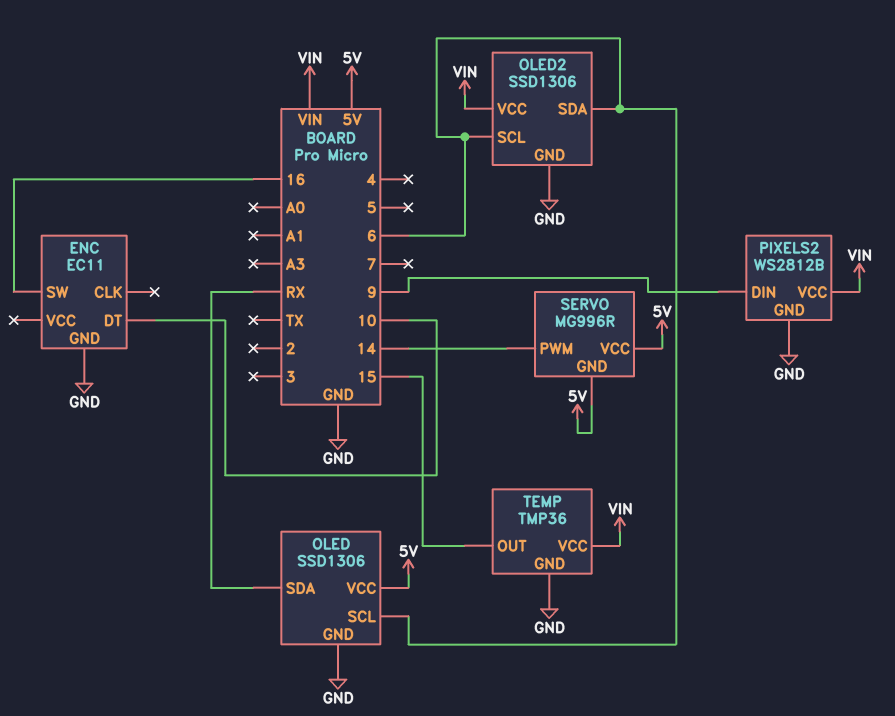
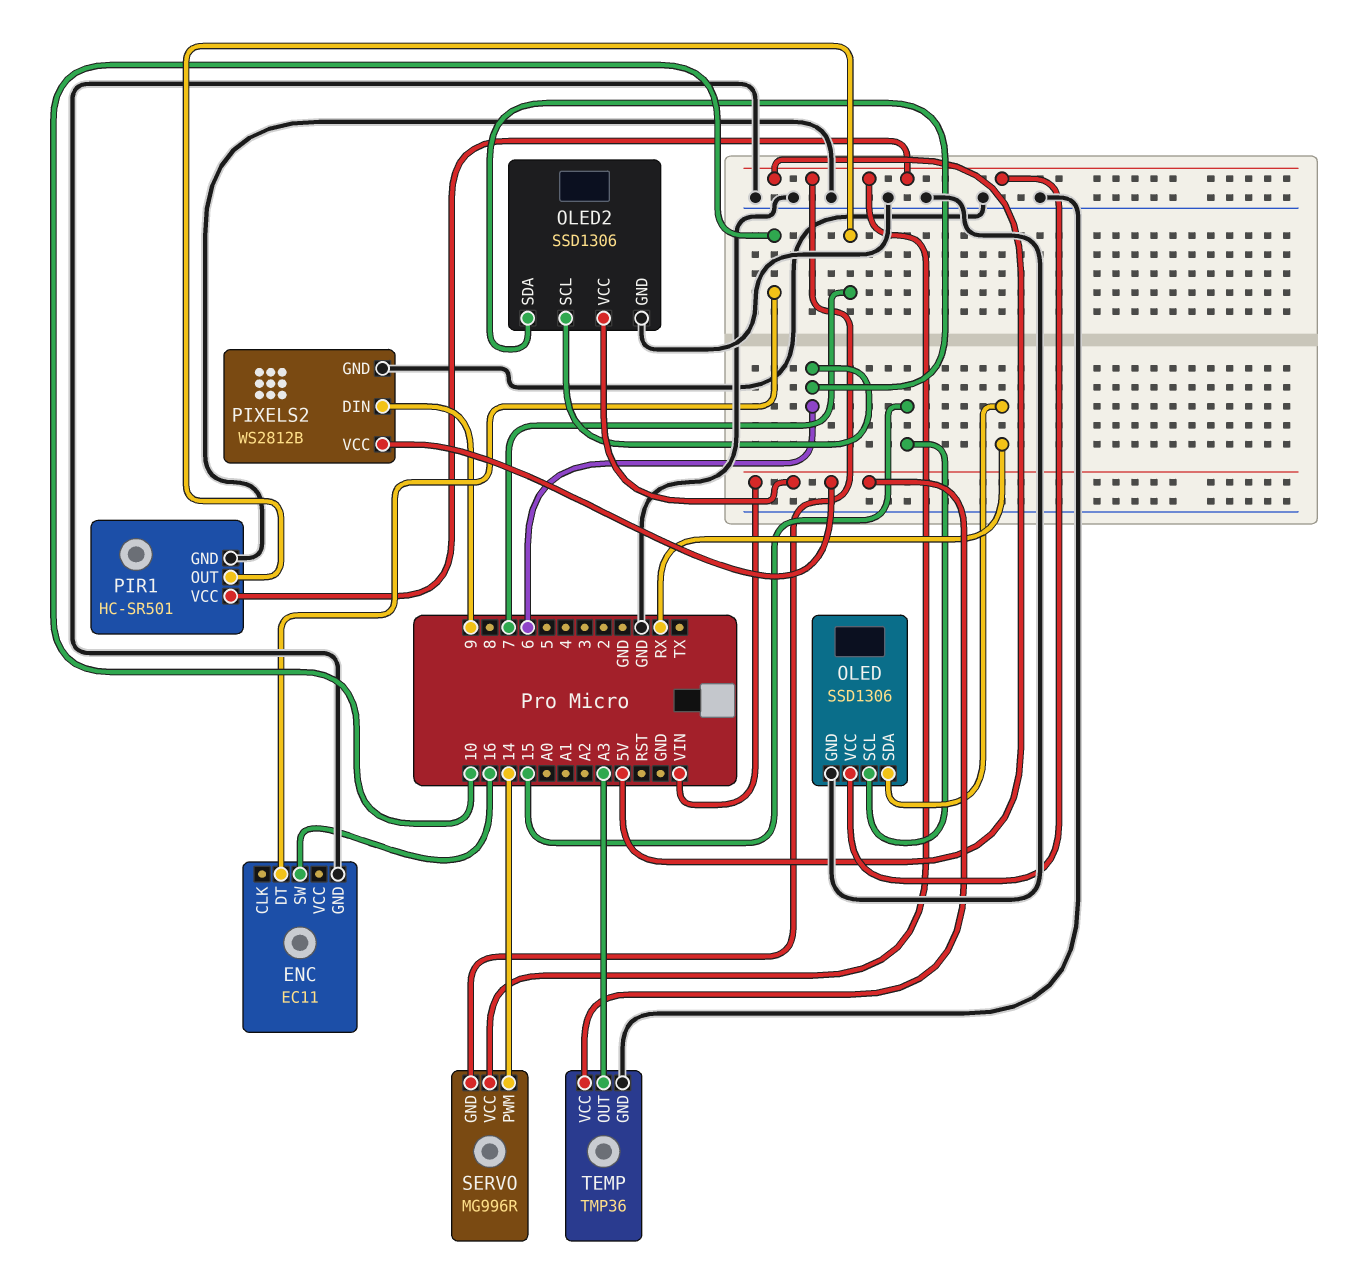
OLED pin SCL: 6 -> 15
PIR1: none -> HC-SR501
PIR1 pin GND: none -> GND
PIR1 pin OUT: none -> 7
PIR1 pin VCC: none -> 5V
TEMP pin OUT: 15 -> A3

